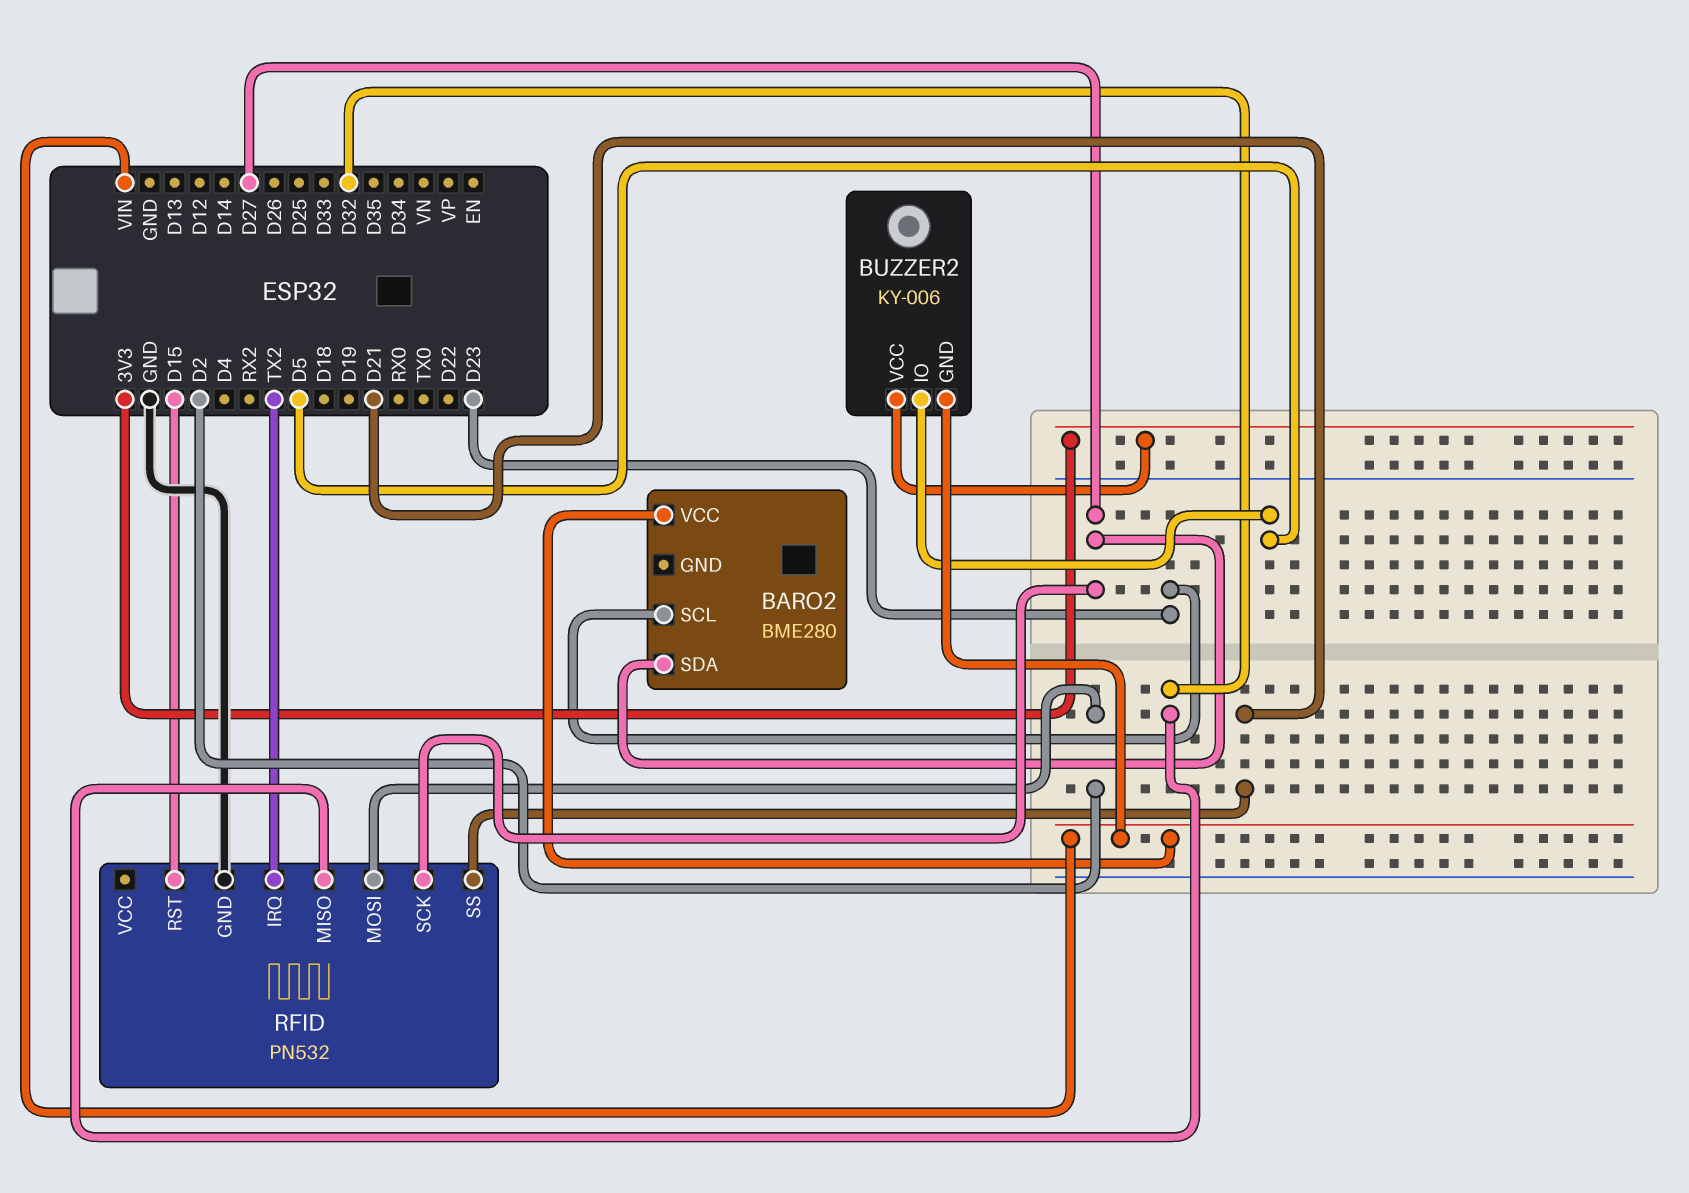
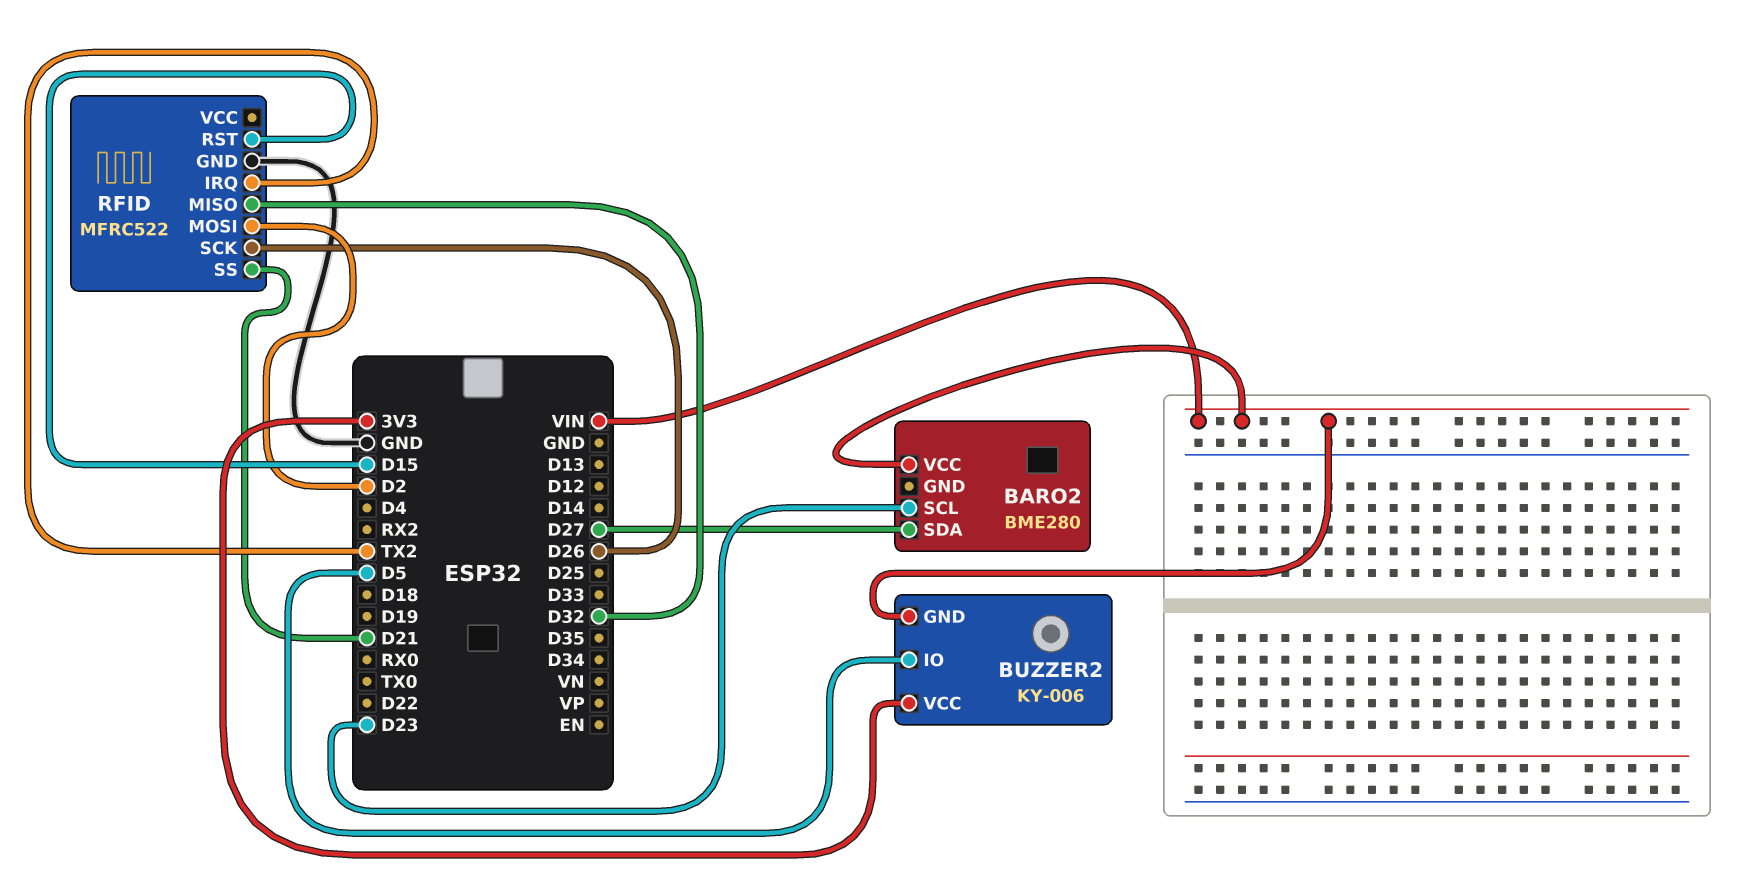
RFID: PN532 -> MFRC522
RFID pin SCK: D27 -> D26

